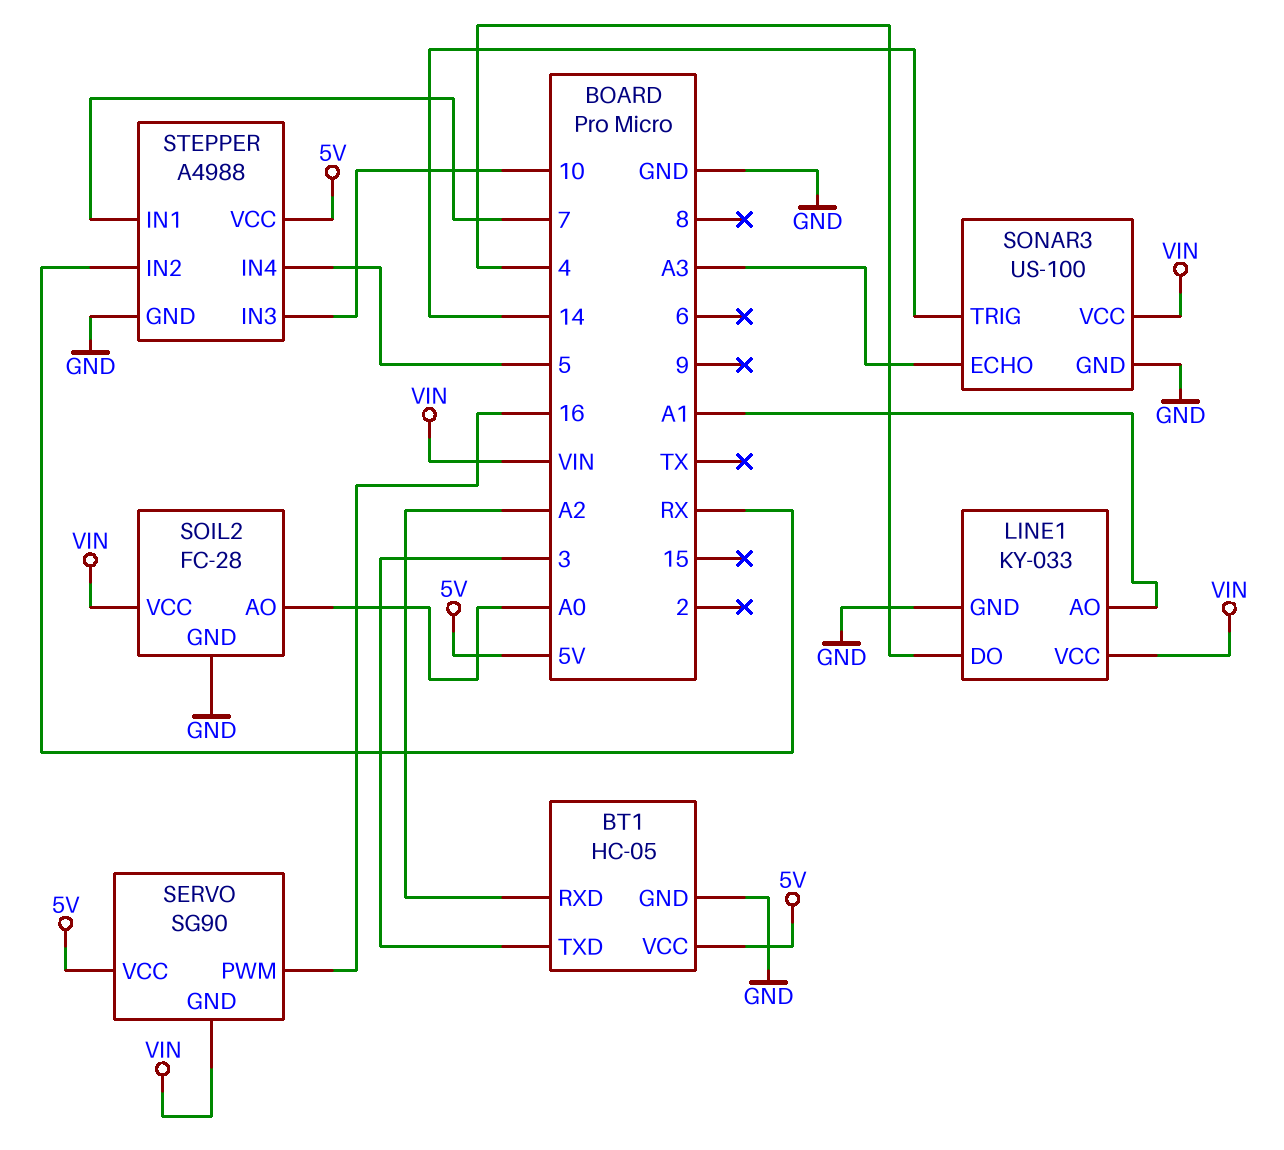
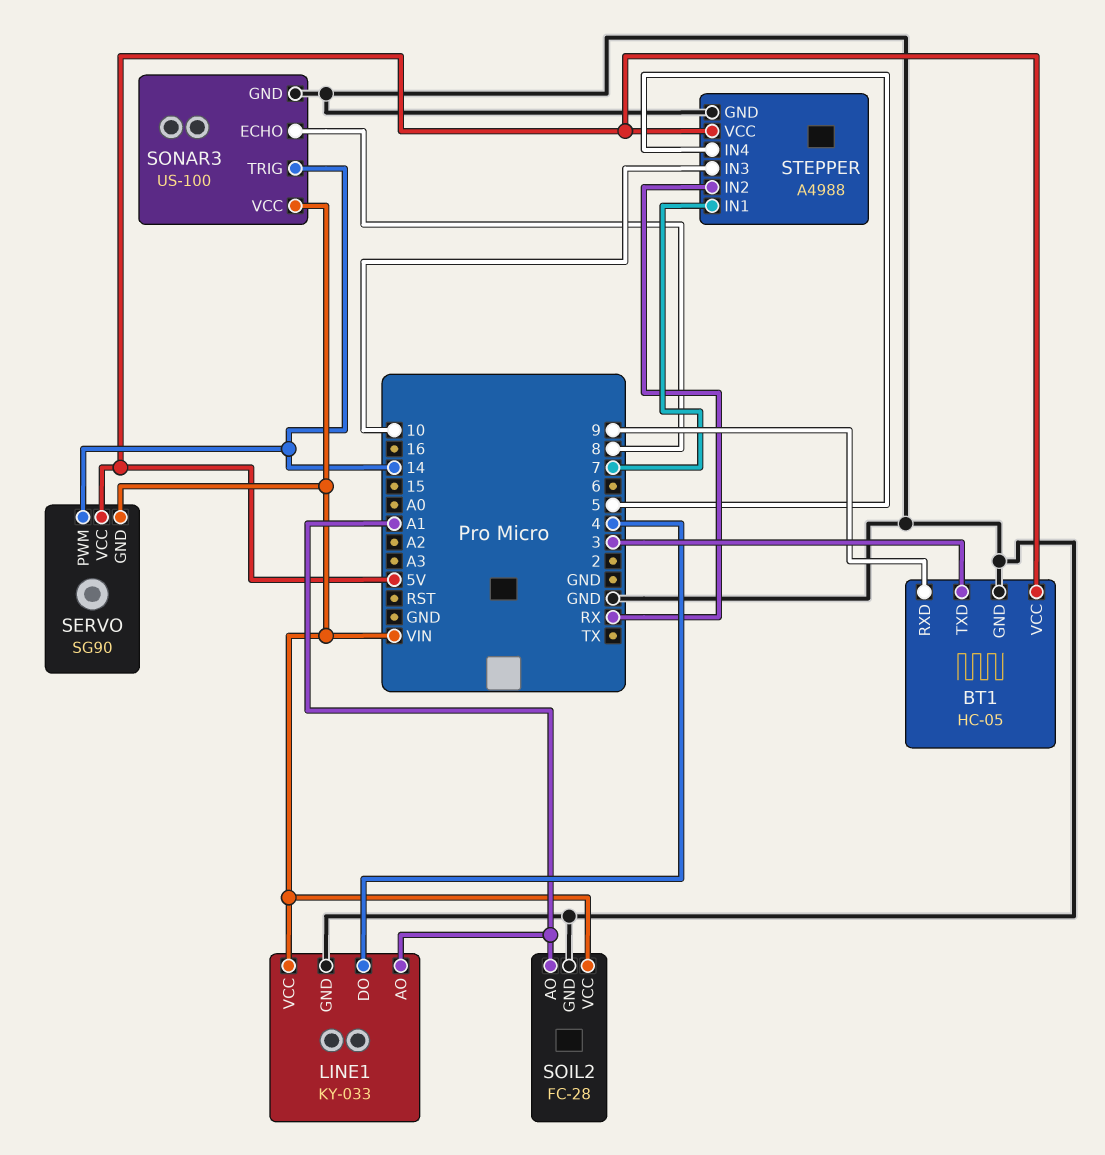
BT1 pin RXD: A2 -> 9
SERVO pin PWM: 16 -> 14
SOIL2 pin AO: A0 -> A1
SONAR3 pin ECHO: A3 -> 8

